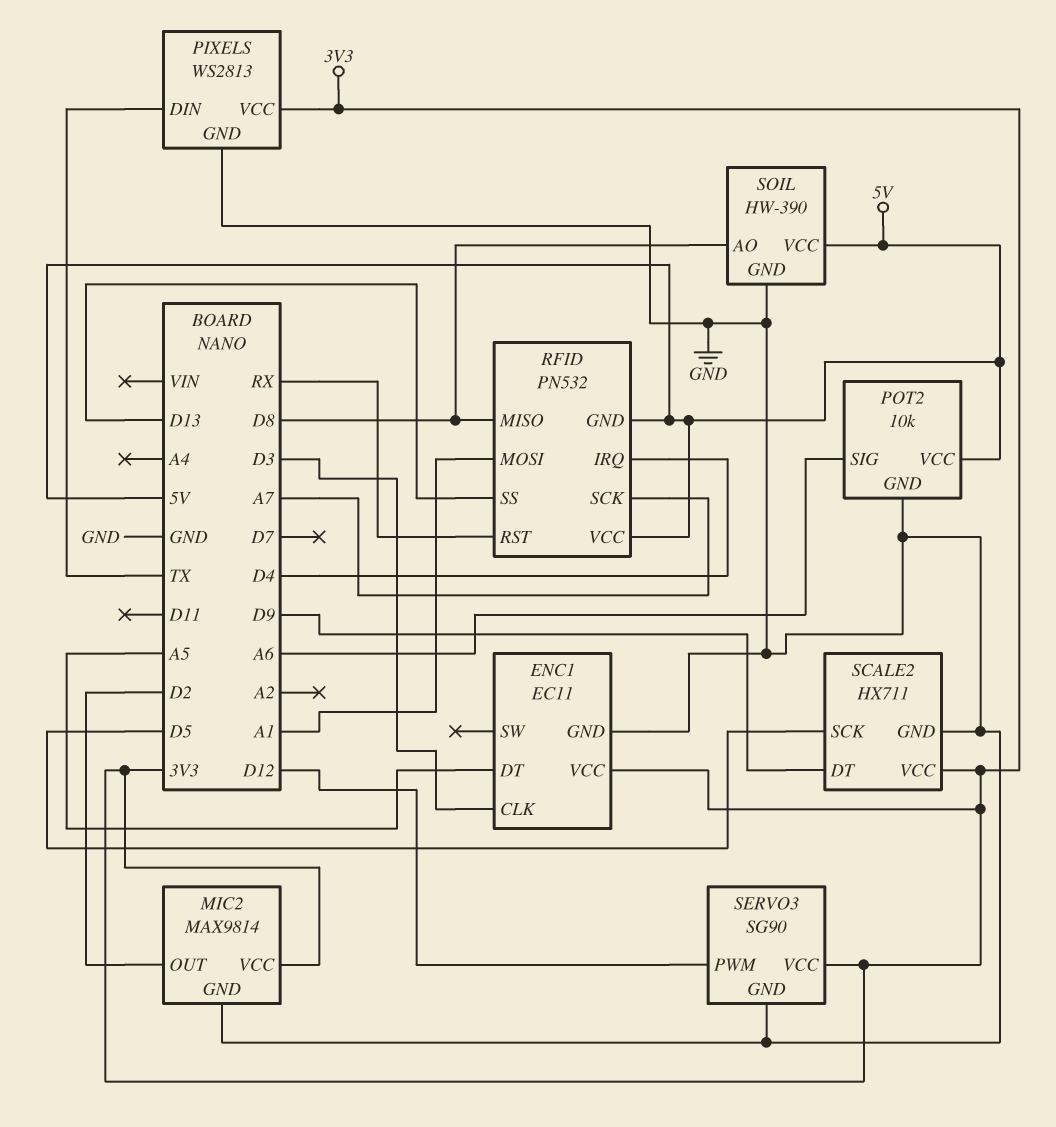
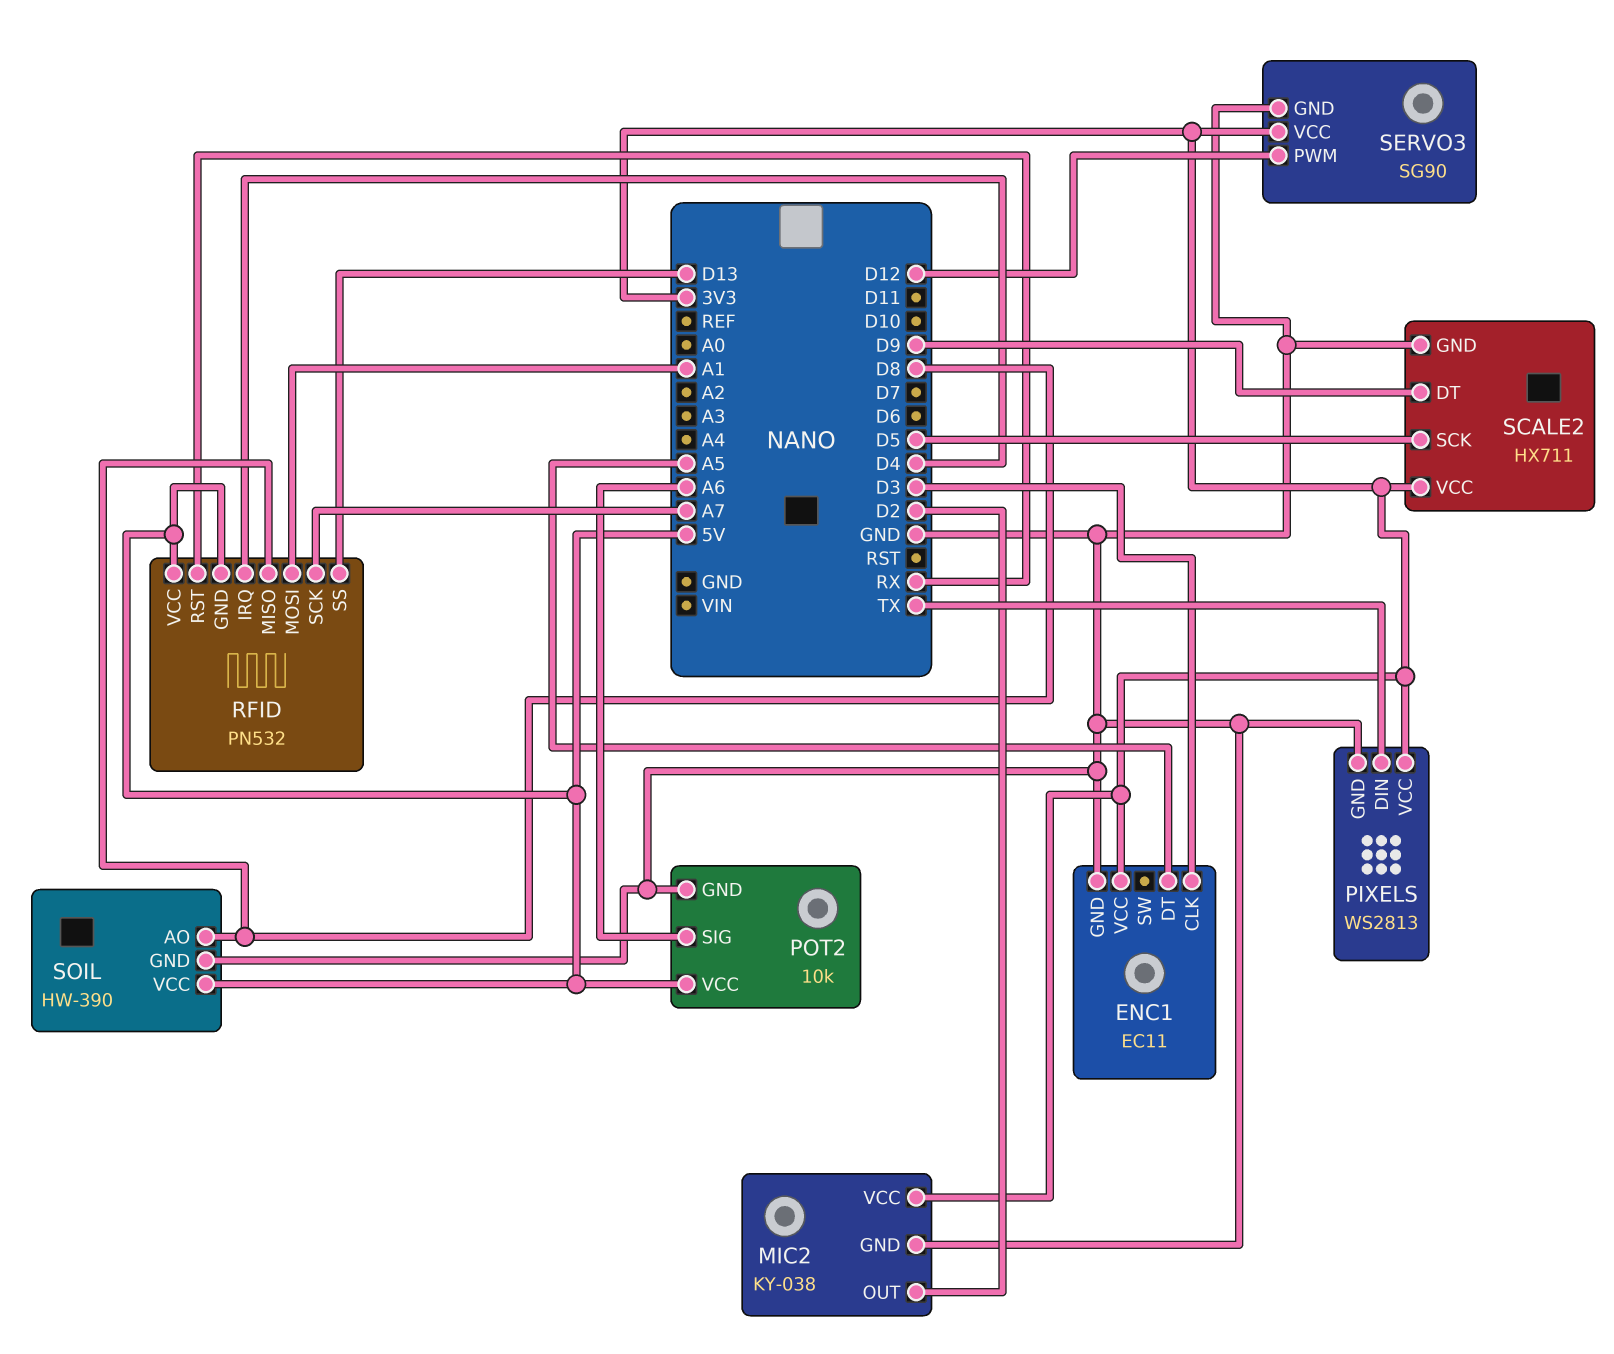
MIC2: MAX9814 -> KY-038

